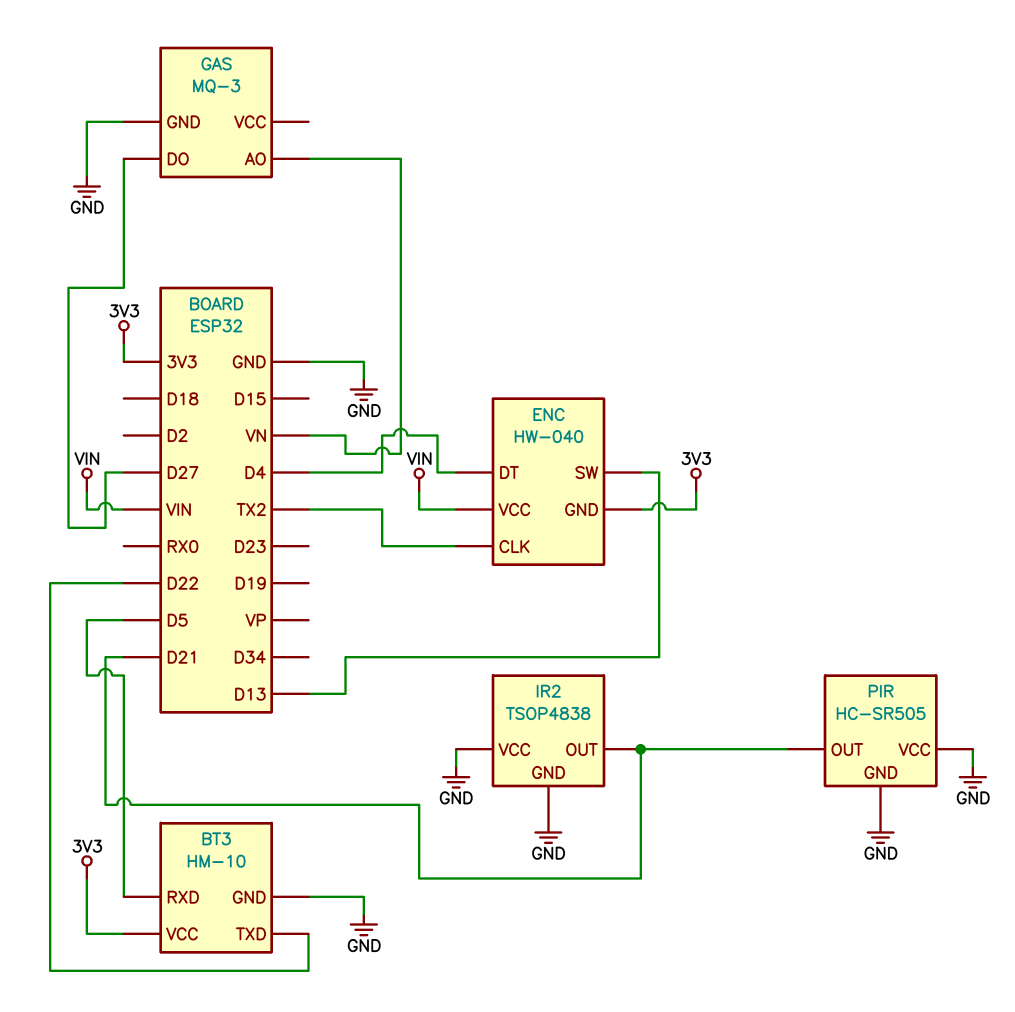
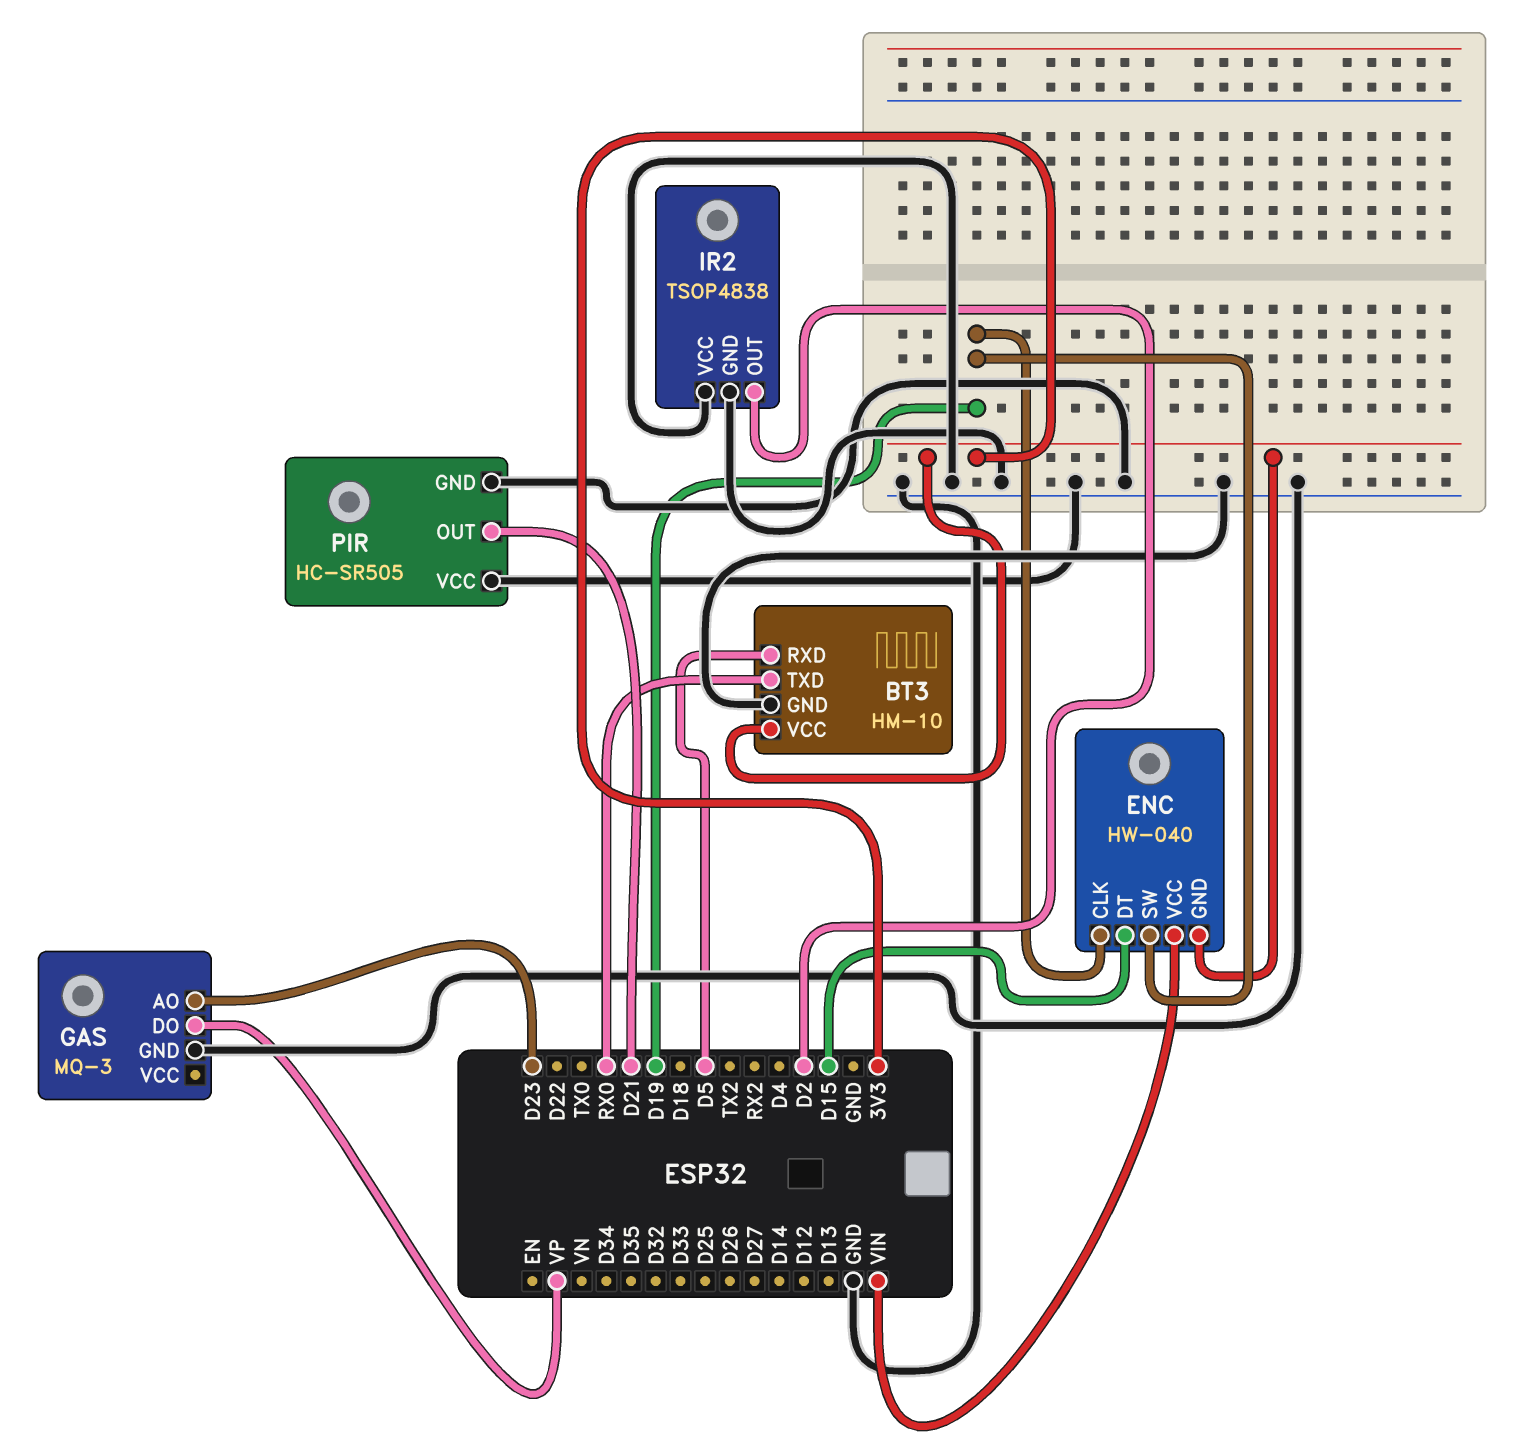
BT3 pin TXD: D22 -> RX0
ENC pin CLK: TX2 -> D19
ENC pin DT: D4 -> D15
ENC pin SW: D13 -> D19
GAS pin AO: VN -> D23
GAS pin DO: D27 -> VP
IR2 pin OUT: D21 -> D2

